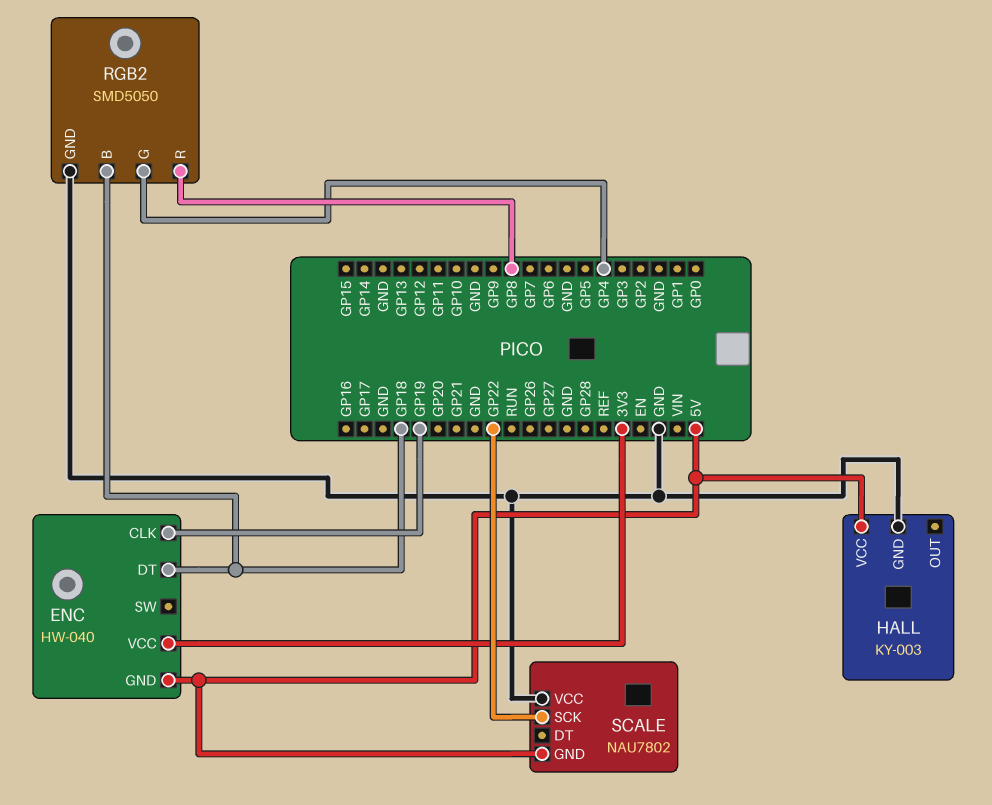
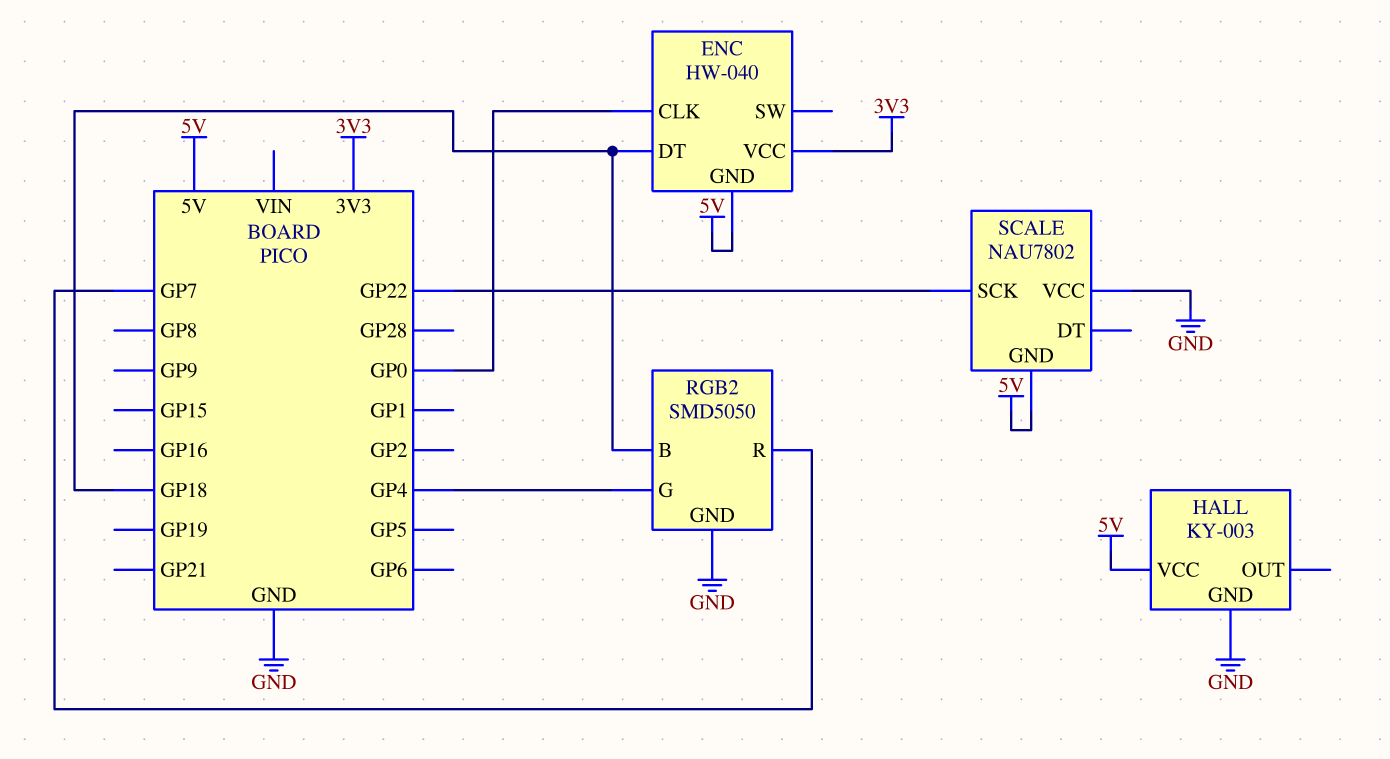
ENC pin CLK: GP19 -> GP0
RGB2 pin R: GP8 -> GP7

